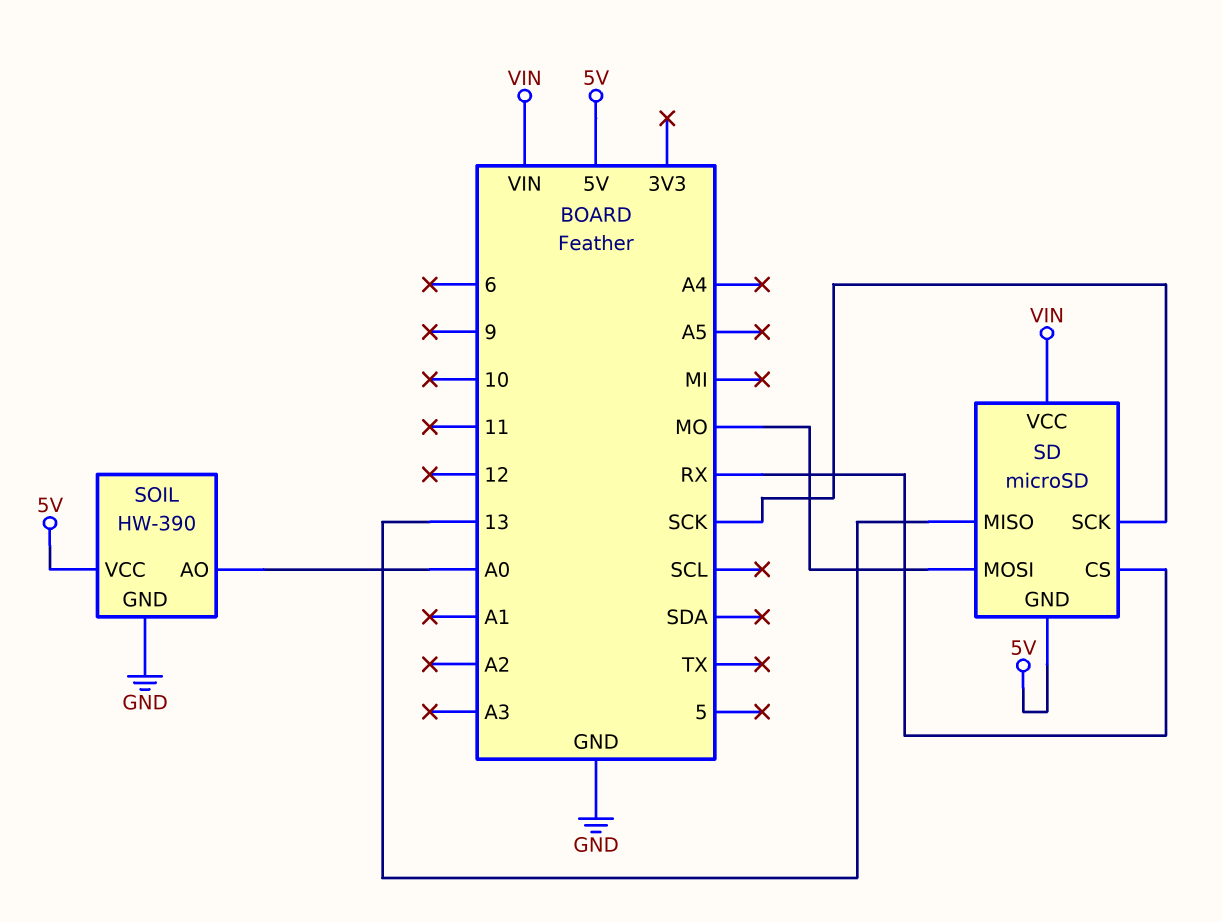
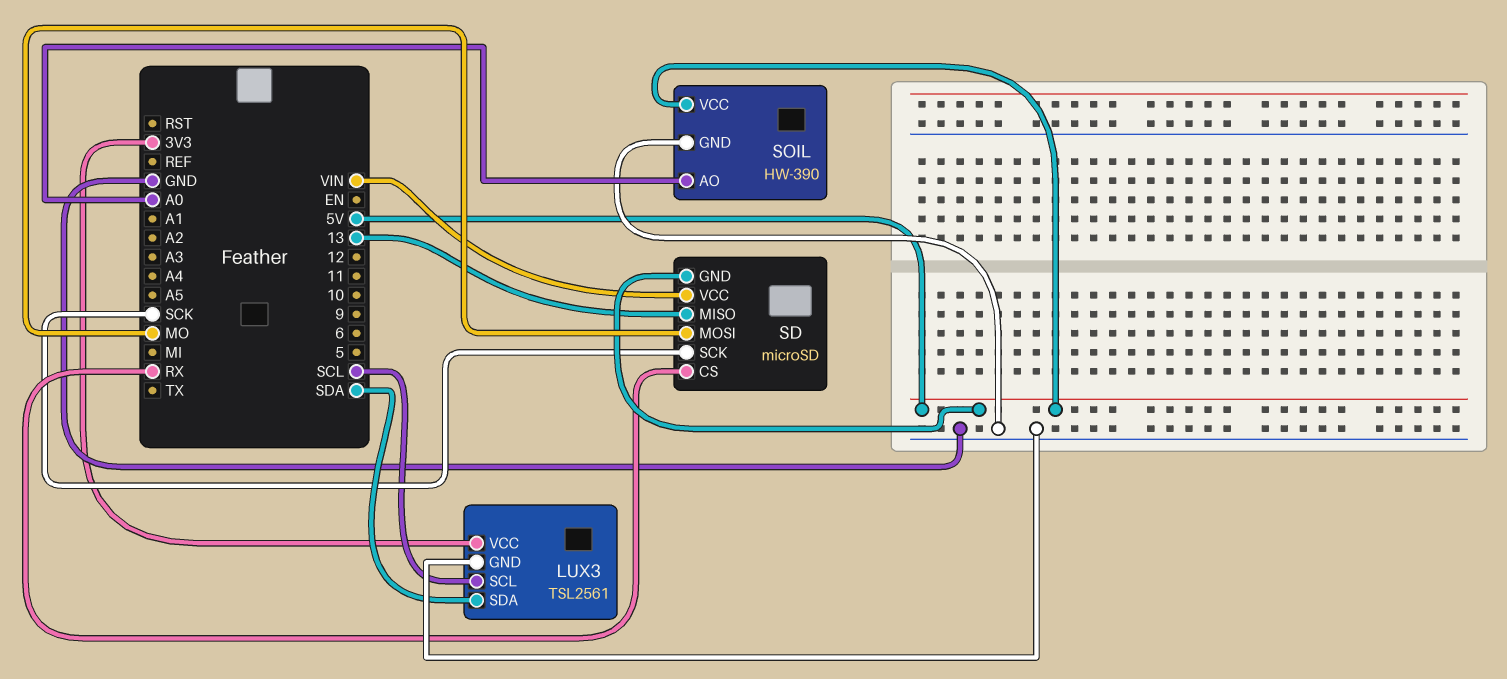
LUX3: none -> TSL2561
LUX3 pin GND: none -> GND
LUX3 pin SCL: none -> SCL
LUX3 pin SDA: none -> SDA
LUX3 pin VCC: none -> 3V3

